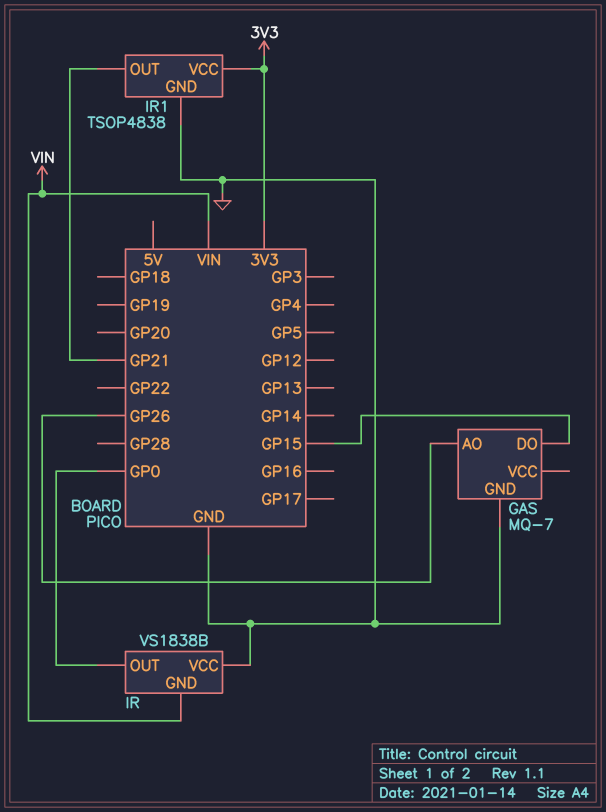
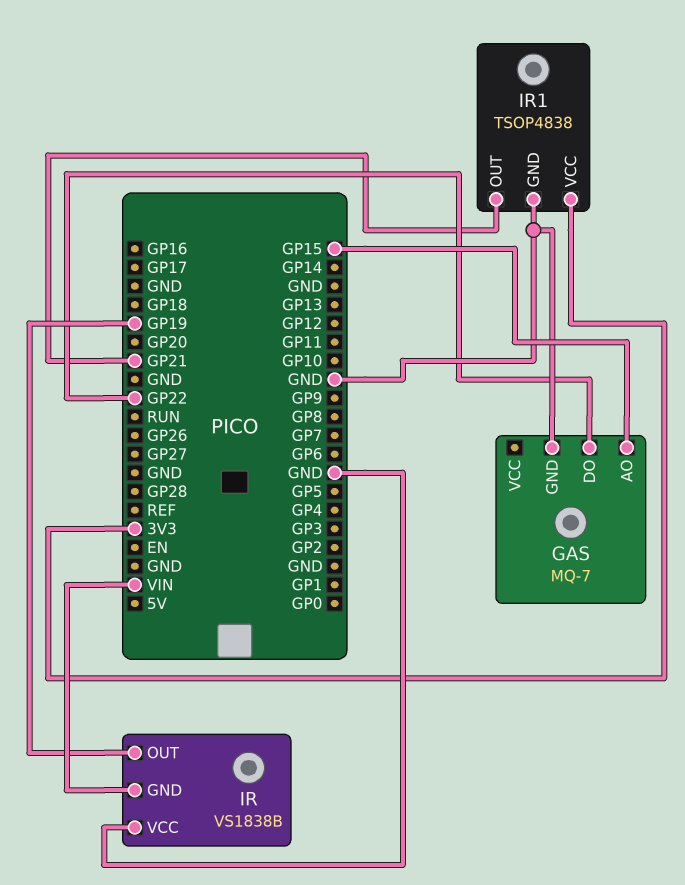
GAS pin AO: GP26 -> GP15
GAS pin DO: GP15 -> GP22
IR pin OUT: GP0 -> GP19

